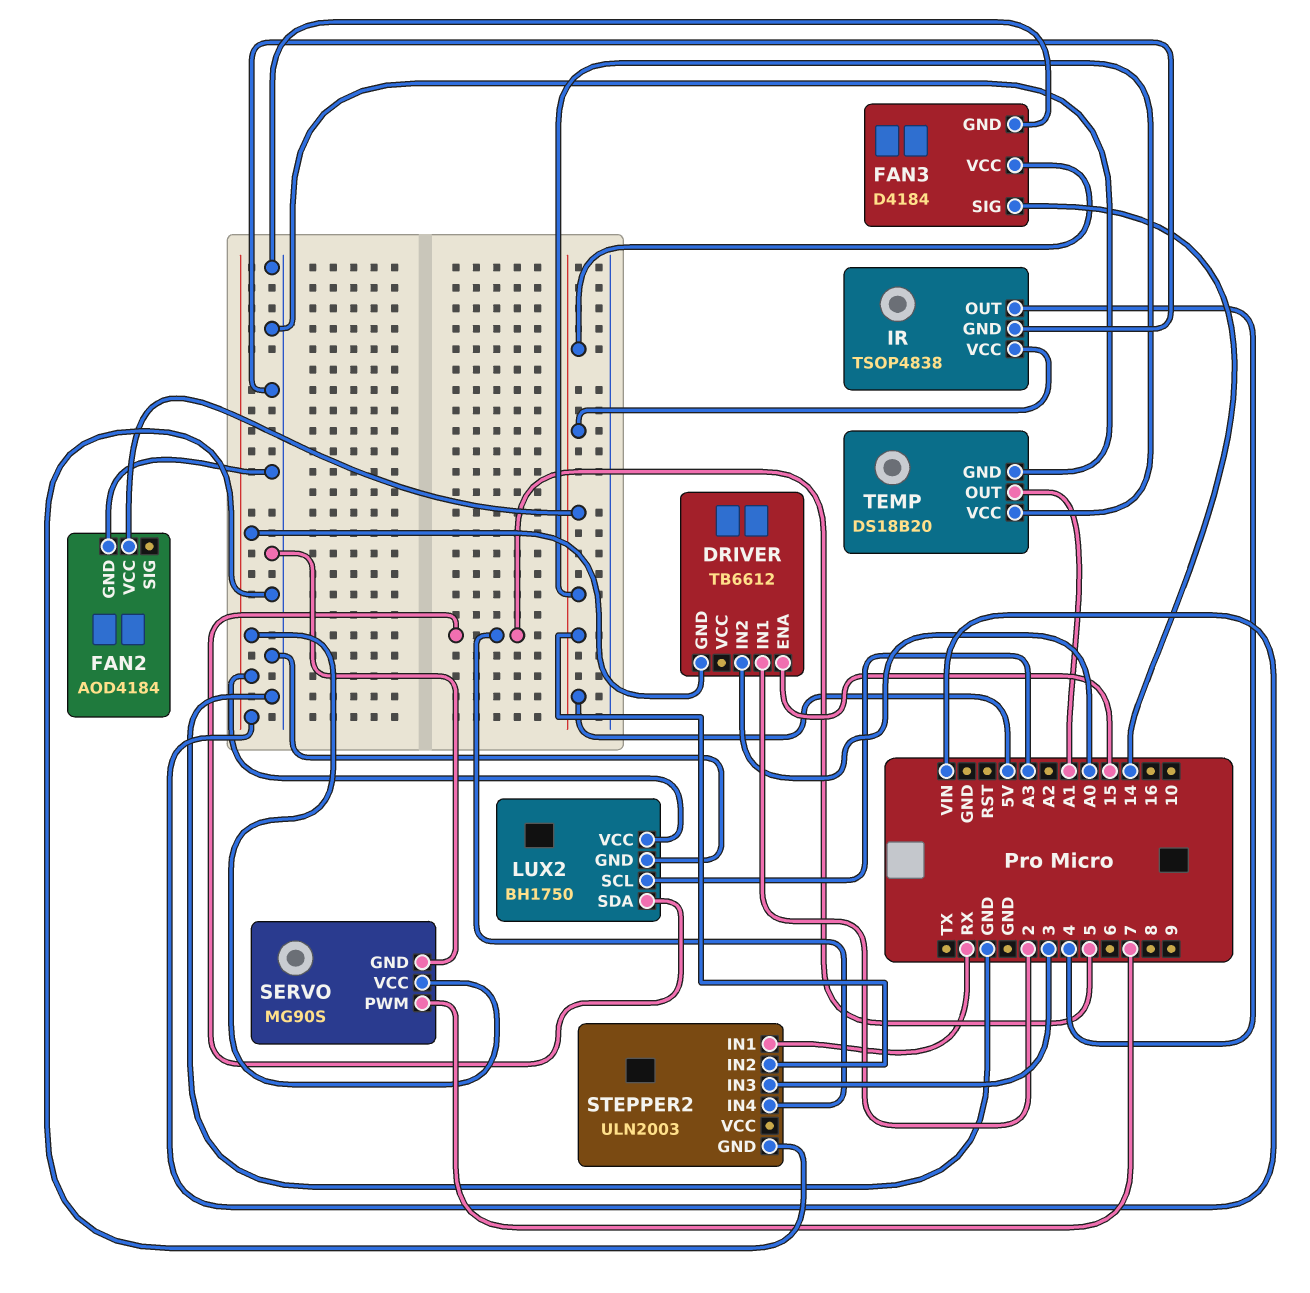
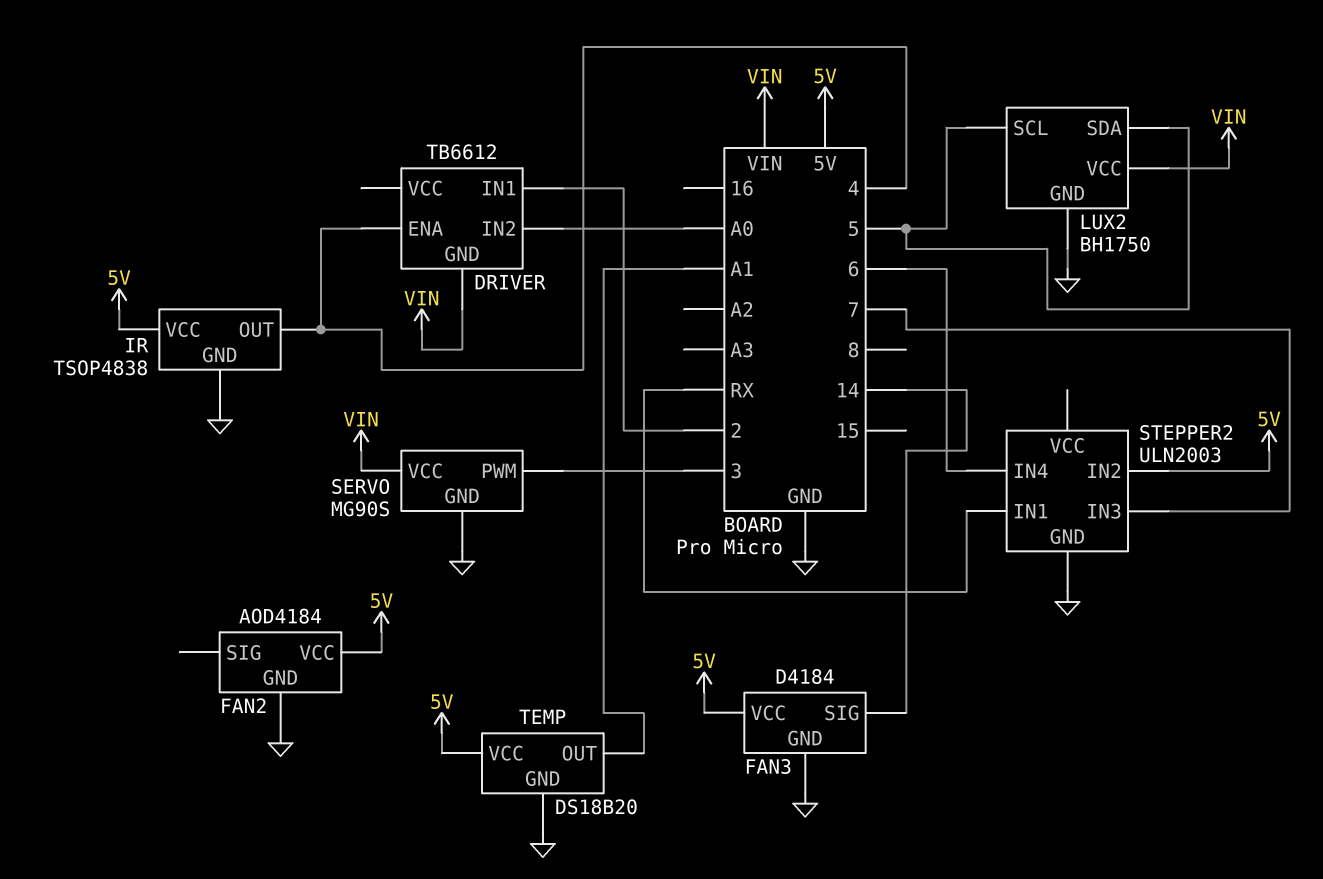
DRIVER pin ENA: 15 -> 4
LUX2 pin SCL: A3 -> 5
SERVO pin PWM: 7 -> 3
STEPPER2 pin IN3: 3 -> 7
STEPPER2 pin IN4: 5 -> 6

